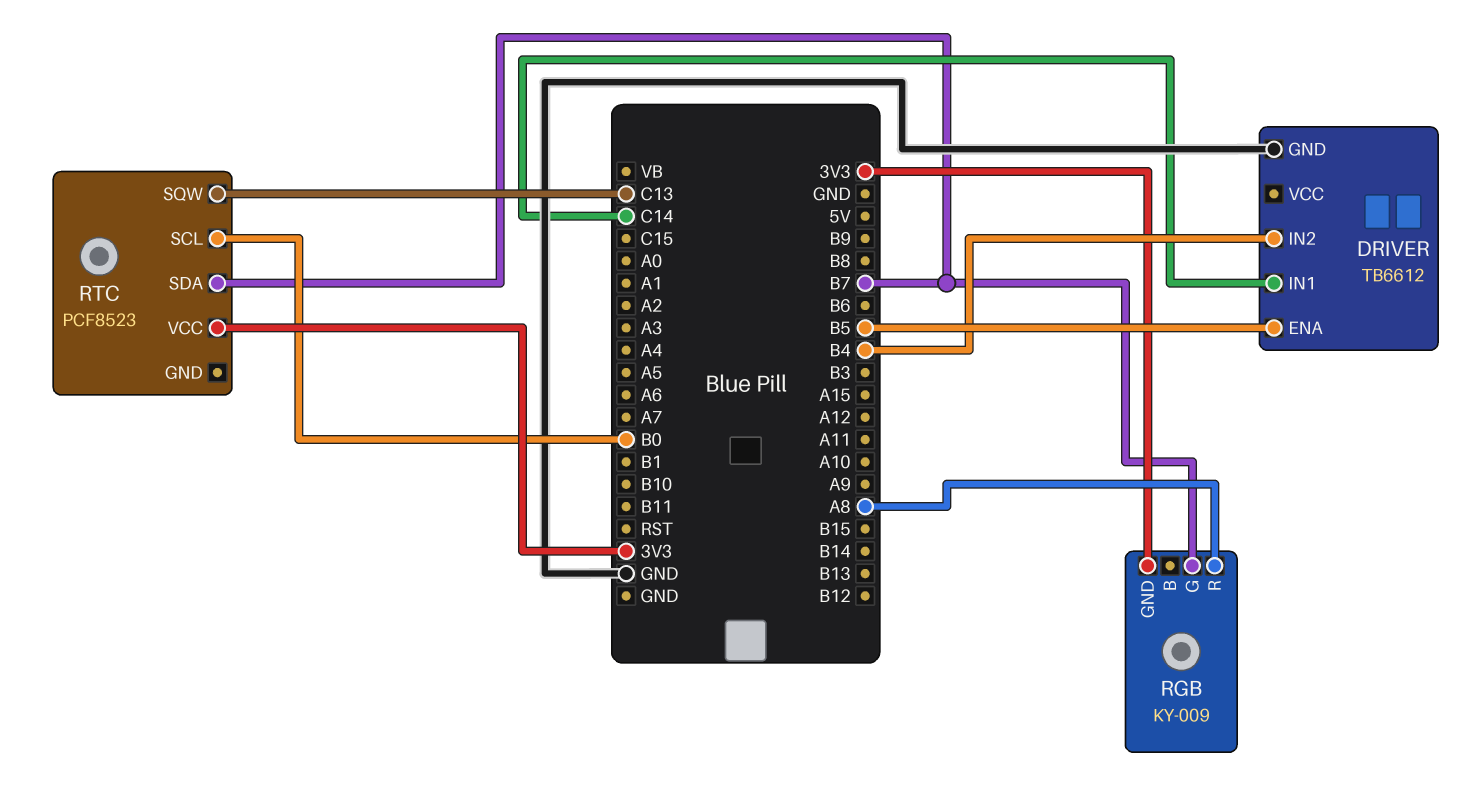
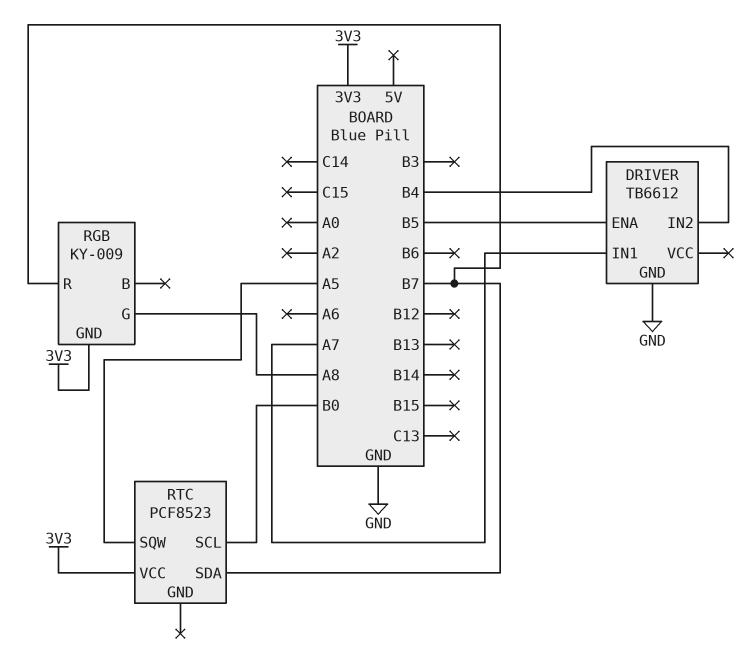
DRIVER pin IN1: C14 -> A7
RGB pin G: B7 -> A8
RGB pin R: A8 -> B7
RTC pin SQW: C13 -> A5

